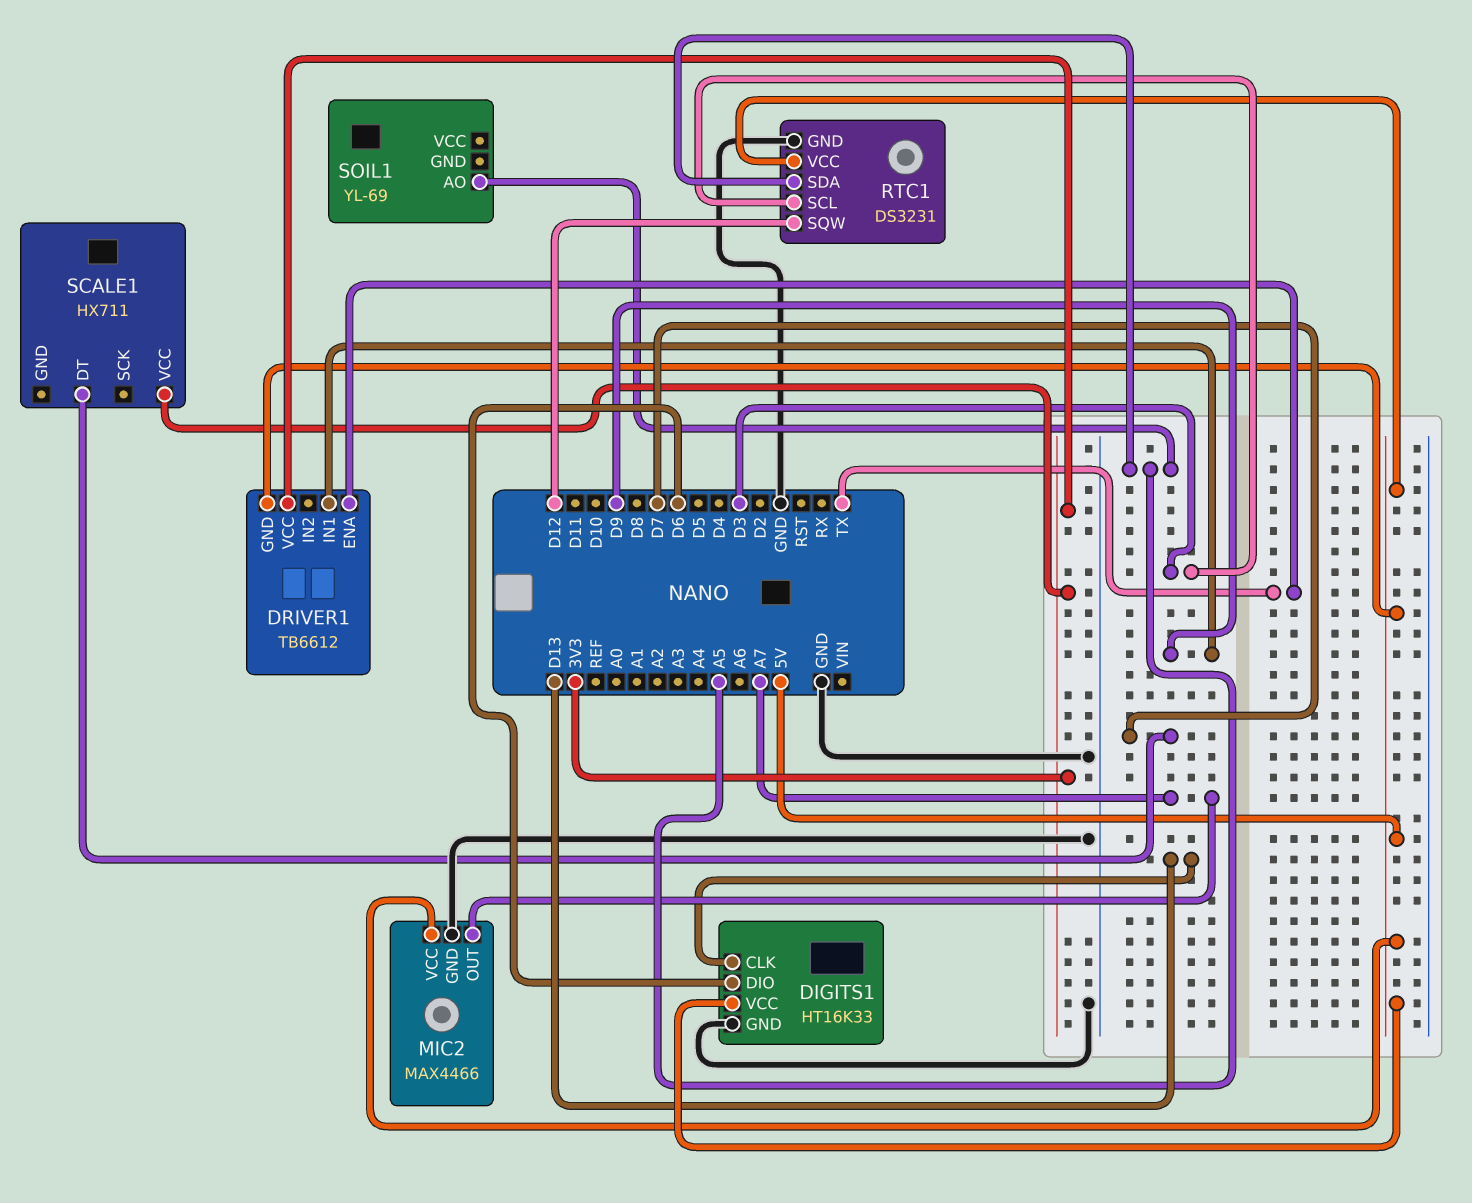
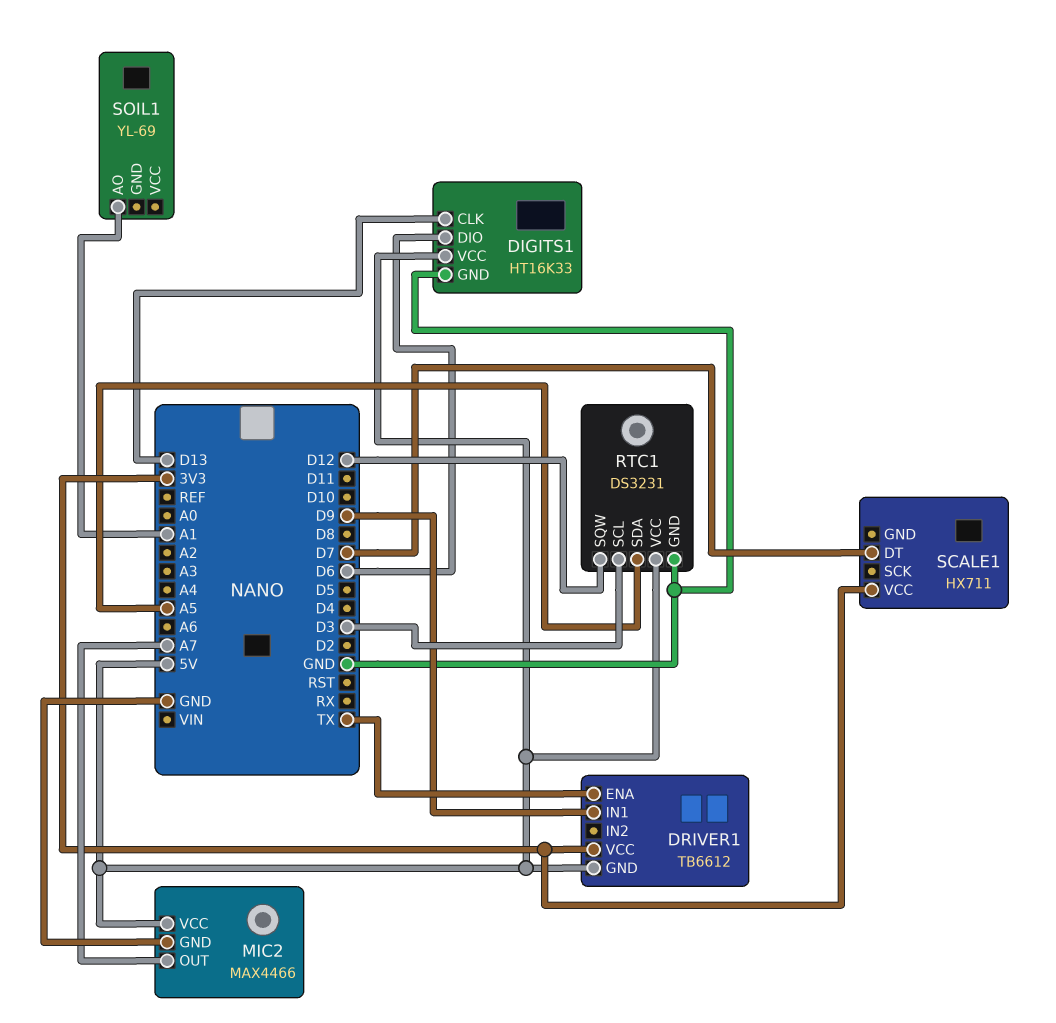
SOIL1 pin AO: A5 -> A1

